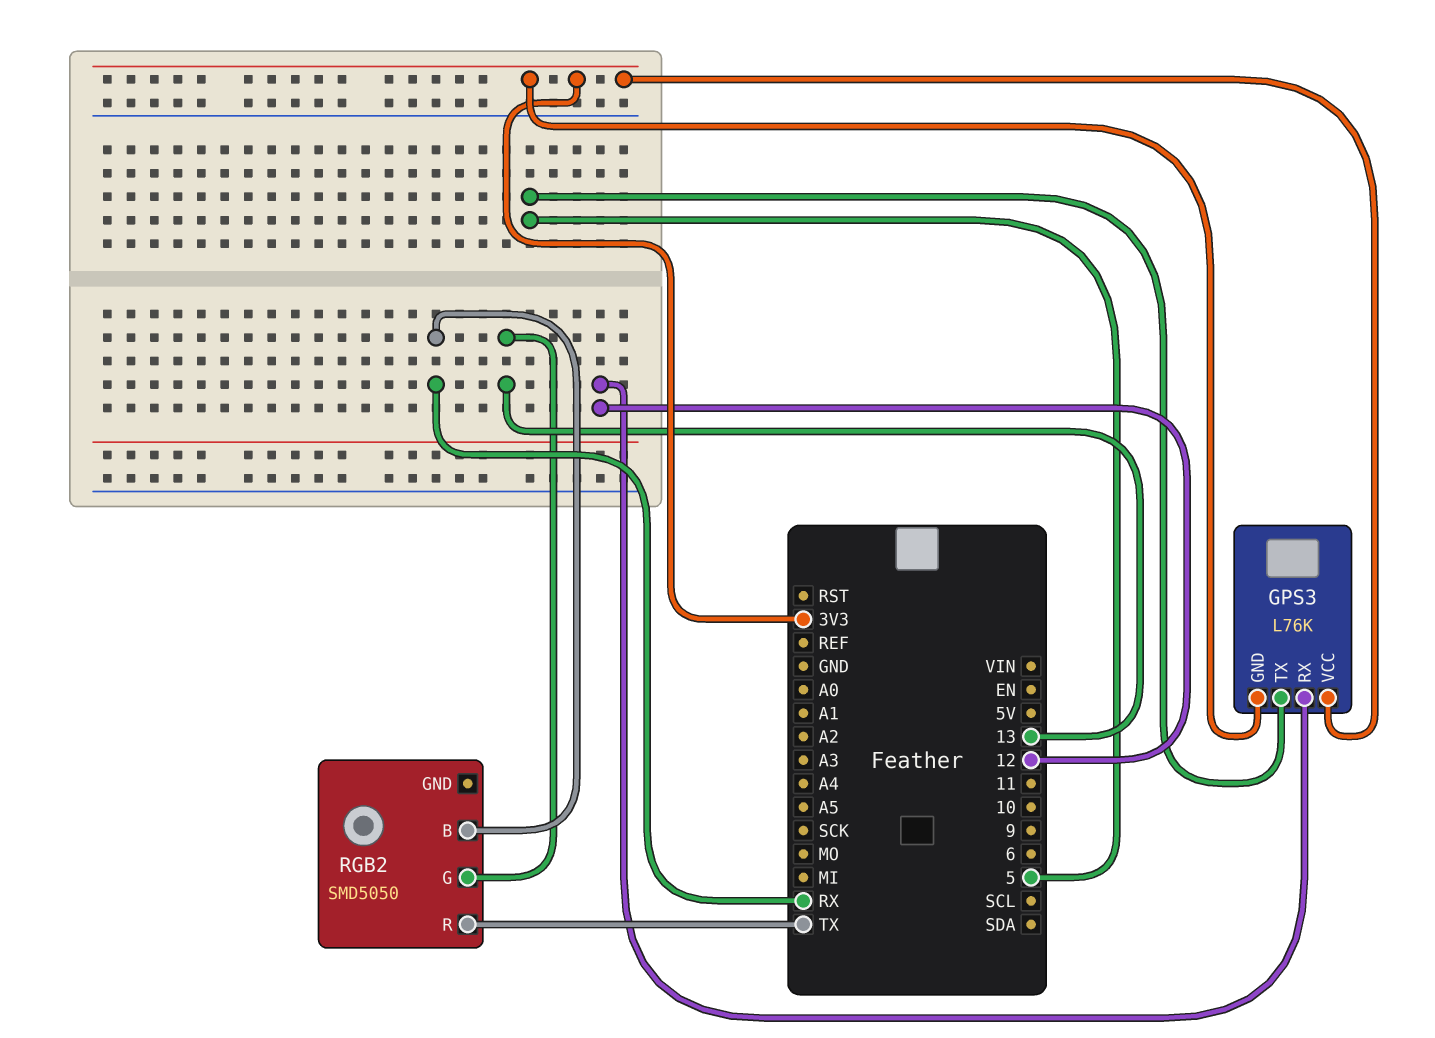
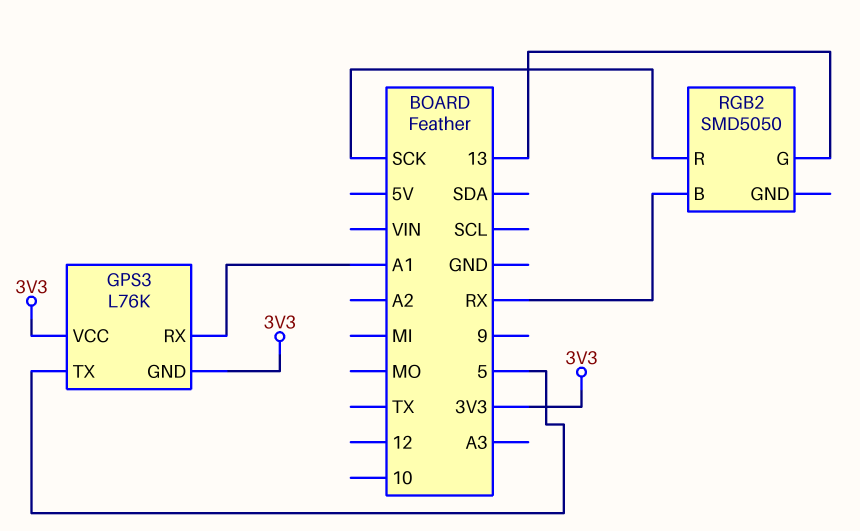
GPS3 pin RX: 12 -> A1
RGB2 pin R: TX -> SCK

